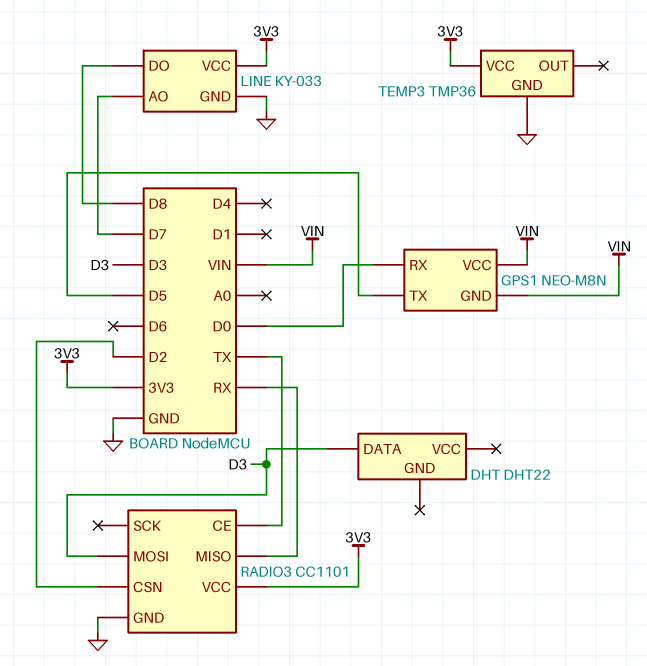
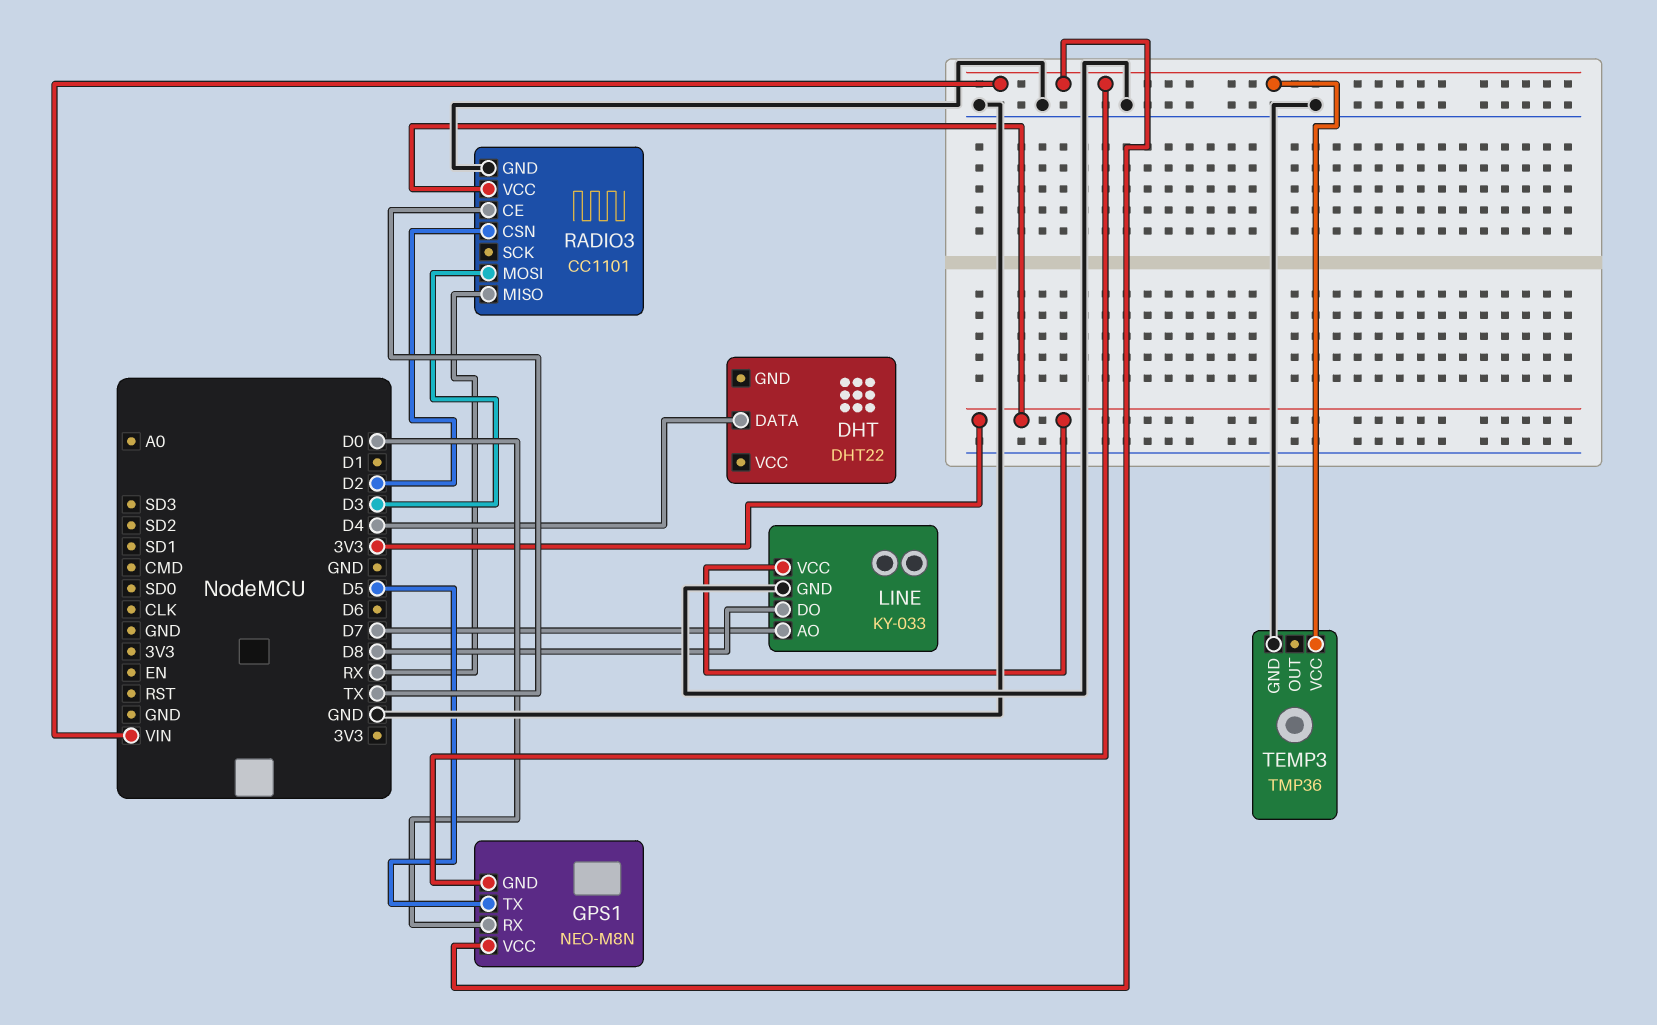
DHT pin DATA: D3 -> D4
TEMP3 pin VCC: 3V3 -> VIN

